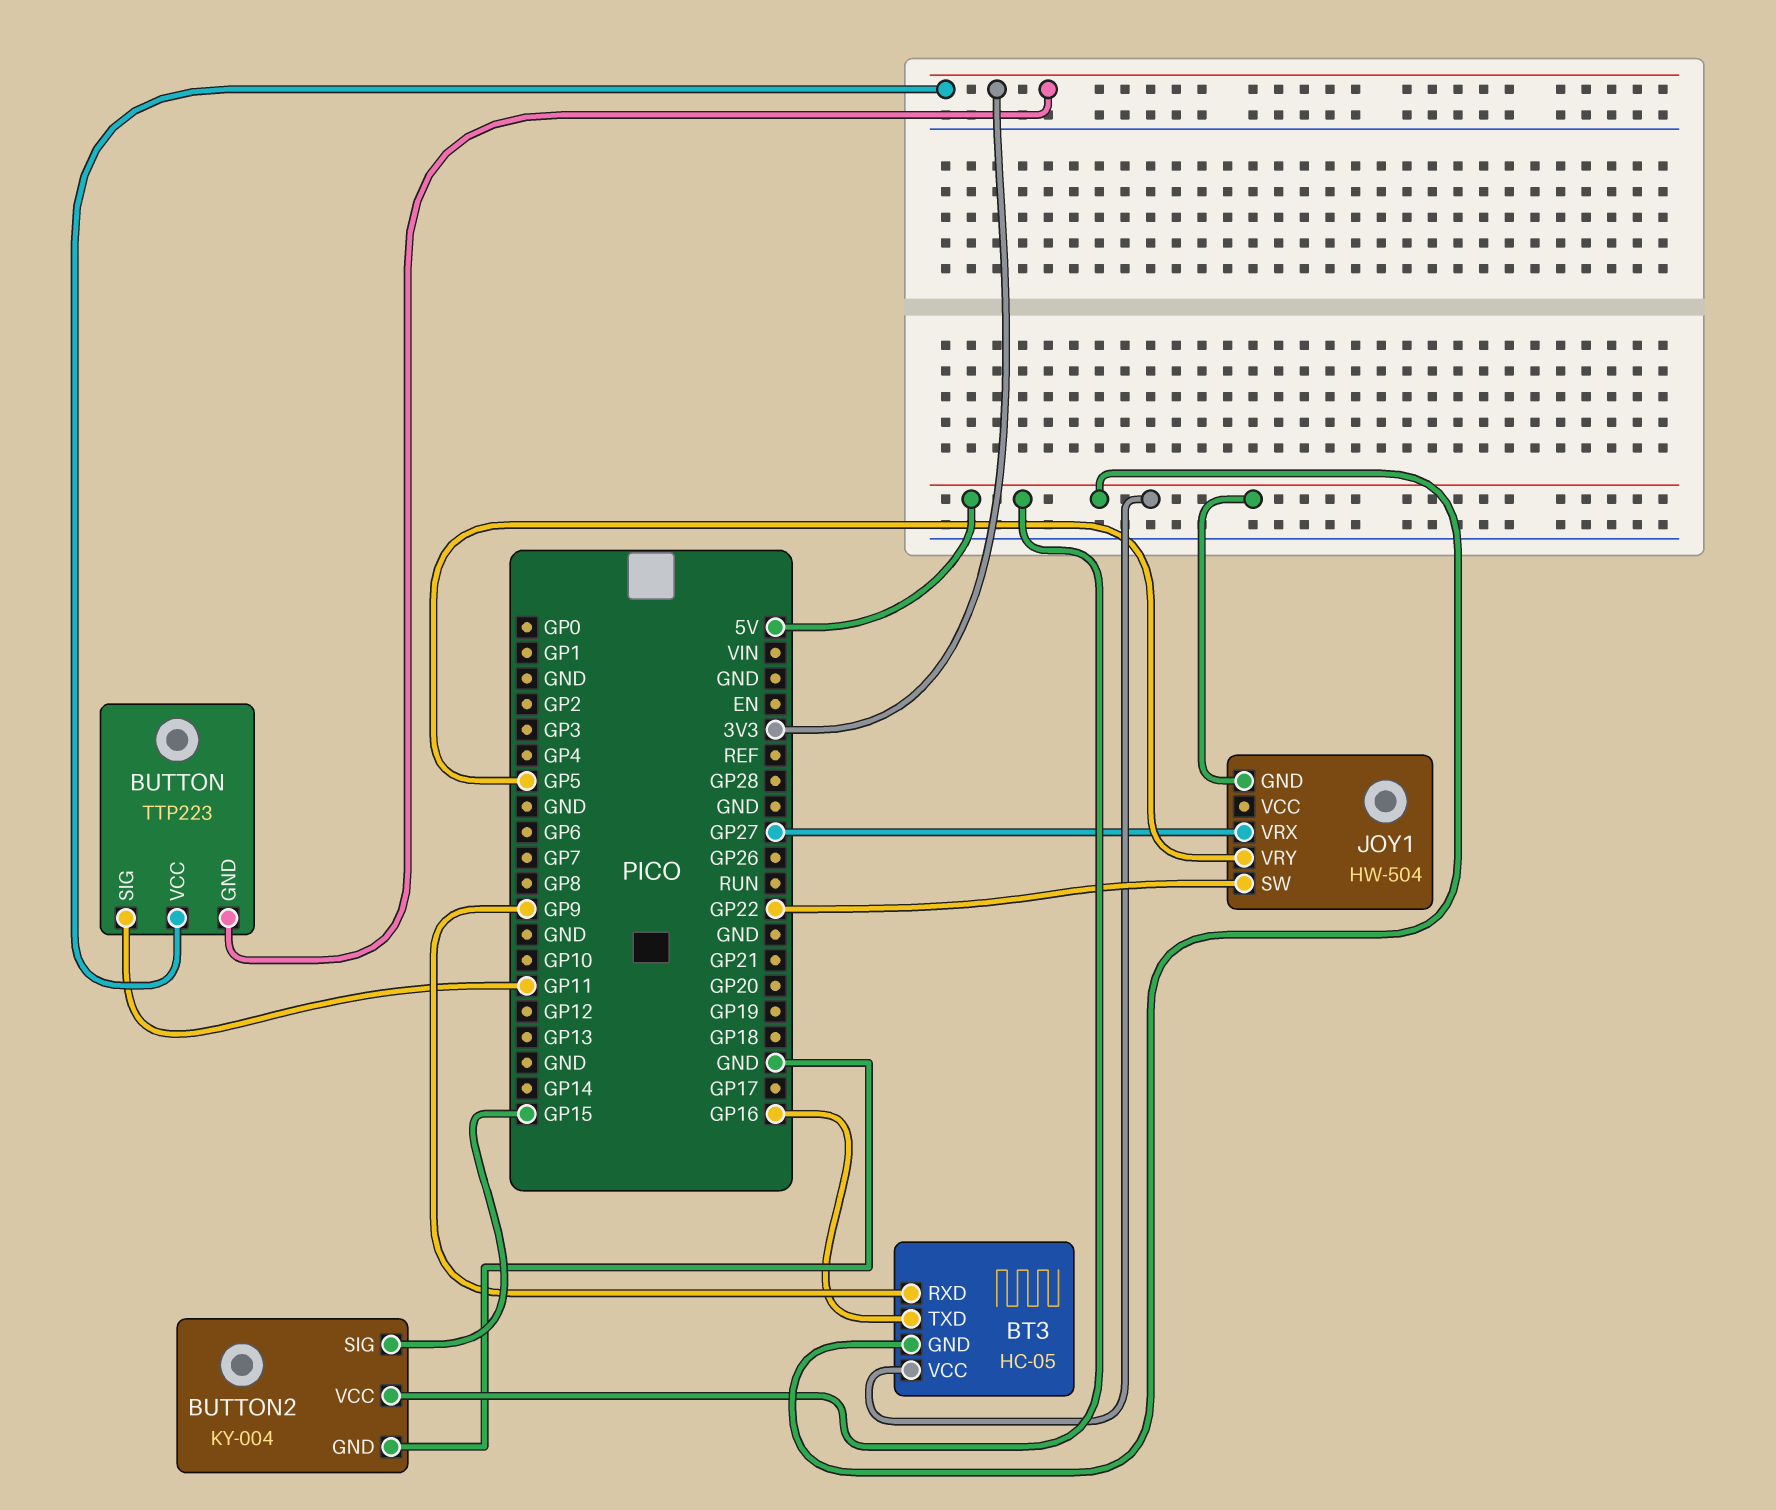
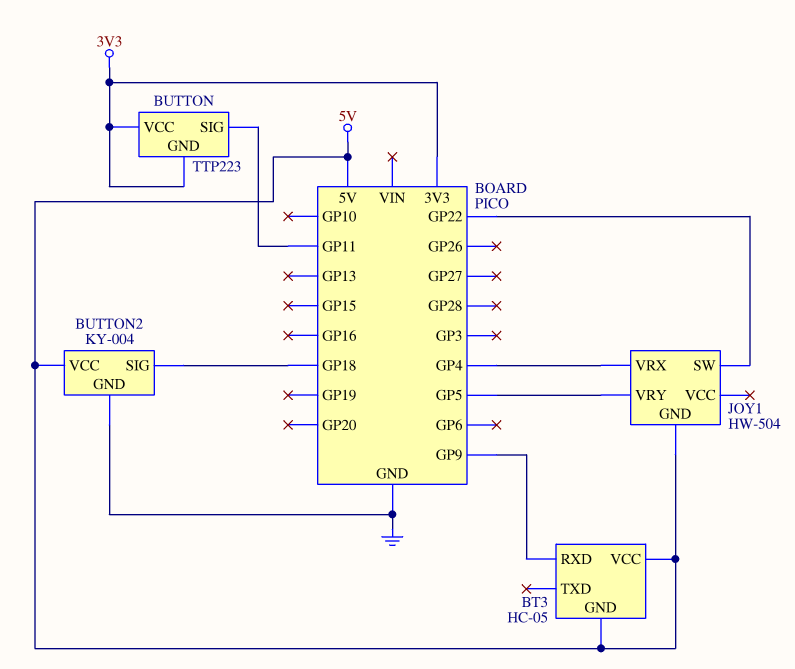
BT3 pin TXD: GP16 -> none
BUTTON2 pin SIG: GP15 -> GP18
JOY1 pin VRX: GP27 -> GP4

